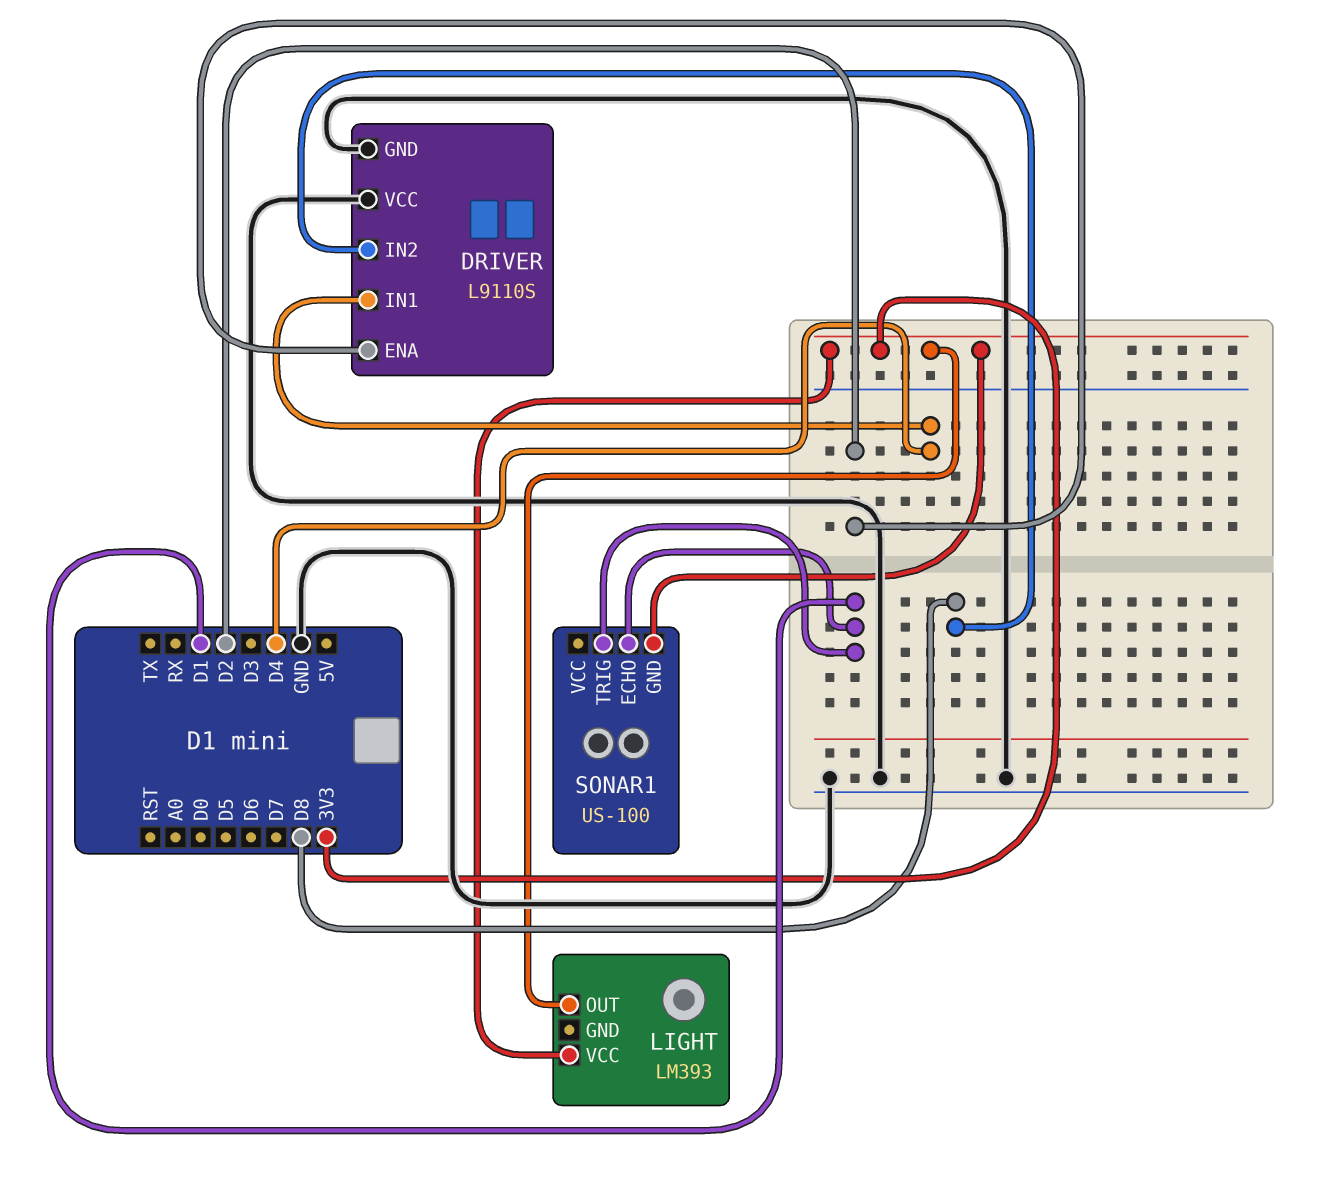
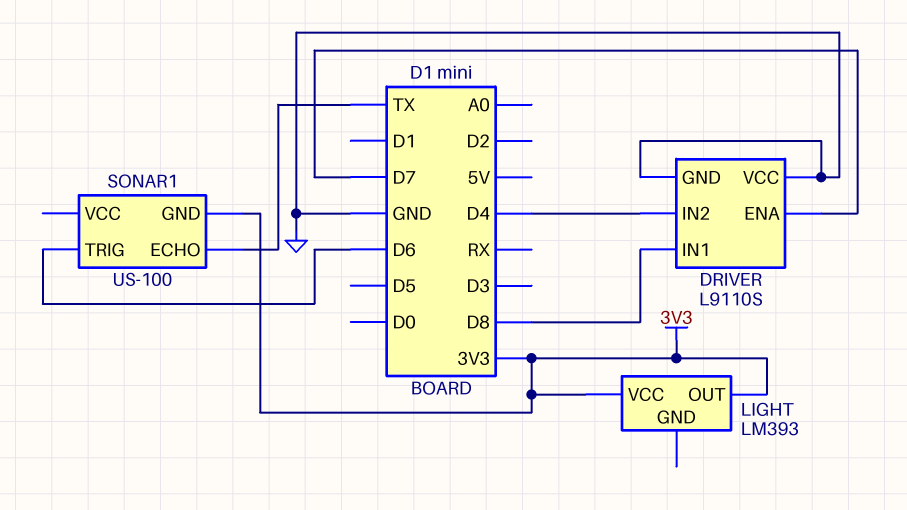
DRIVER pin ENA: D2 -> D7
DRIVER pin IN1: D4 -> D8
DRIVER pin IN2: D8 -> D4
SONAR1 pin ECHO: D1 -> TX
SONAR1 pin TRIG: D1 -> D6

